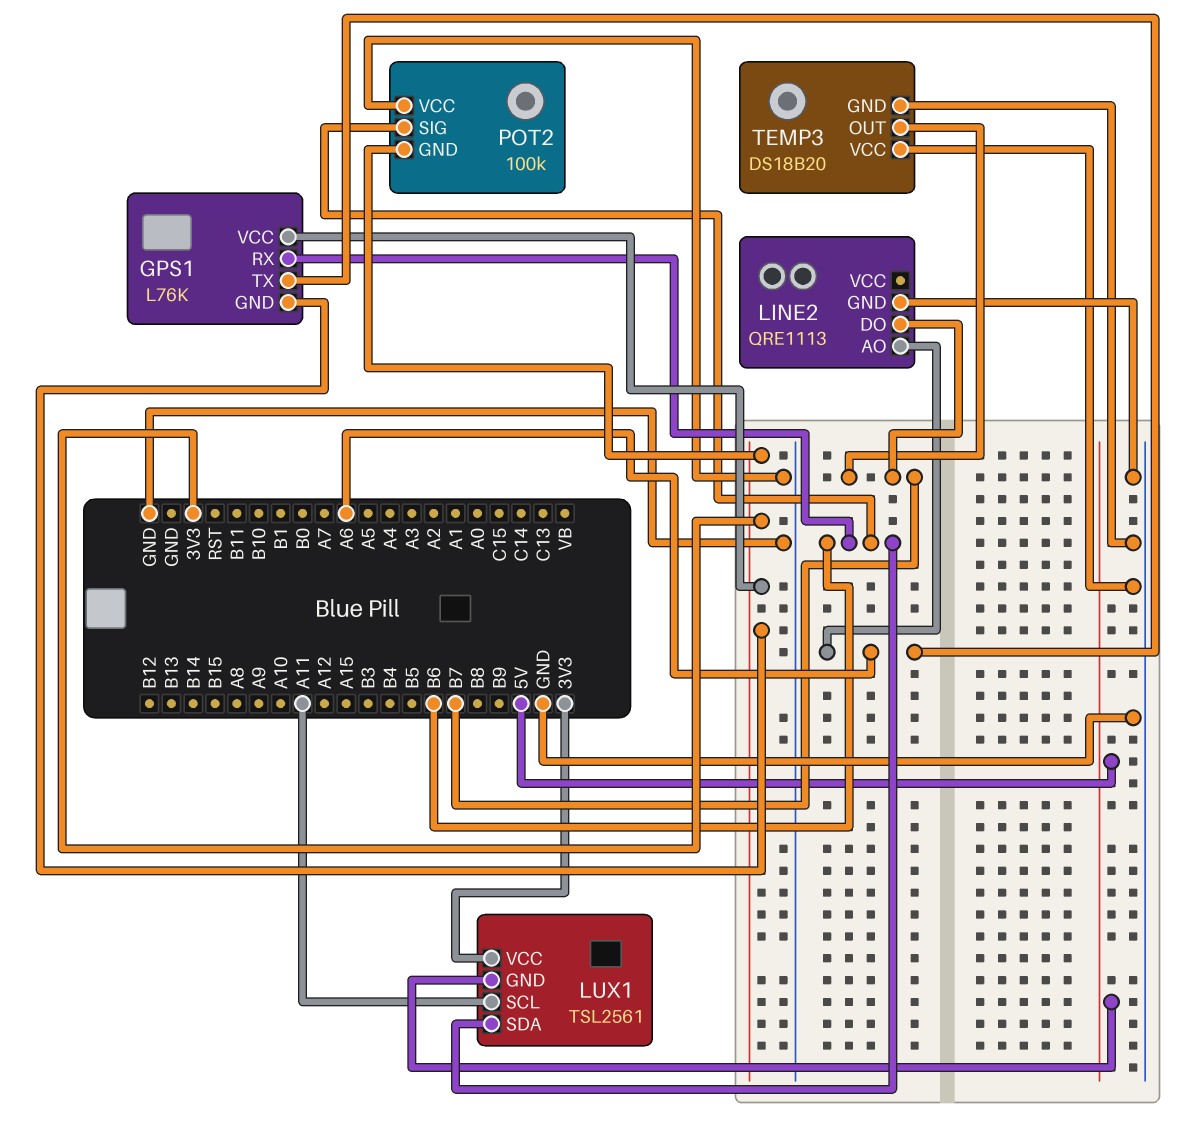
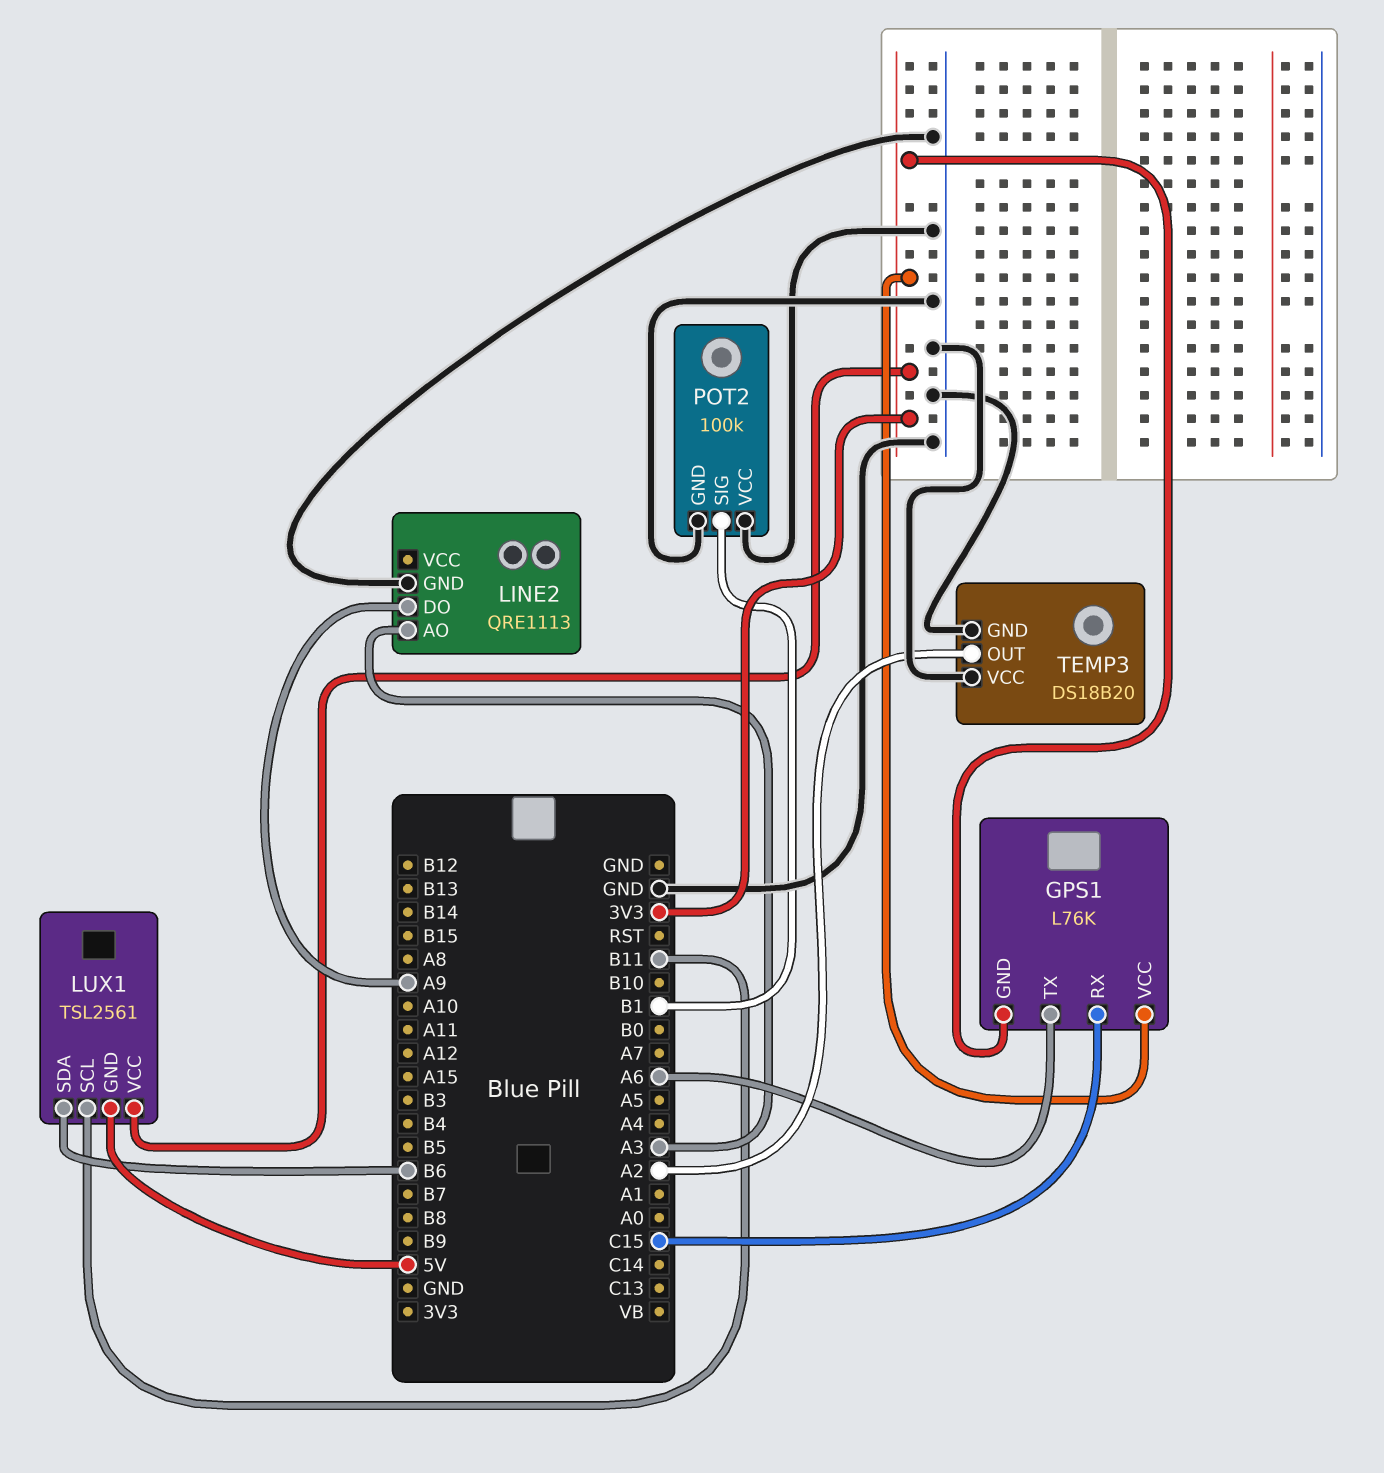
GPS1 pin RX: B6 -> C15
LINE2 pin AO: A6 -> A3
LINE2 pin DO: B7 -> A9
LUX1 pin SCL: A11 -> B11
POT2 pin GND: 3V3 -> GND
POT2 pin SIG: B6 -> B1
TEMP3 pin OUT: B7 -> A2

